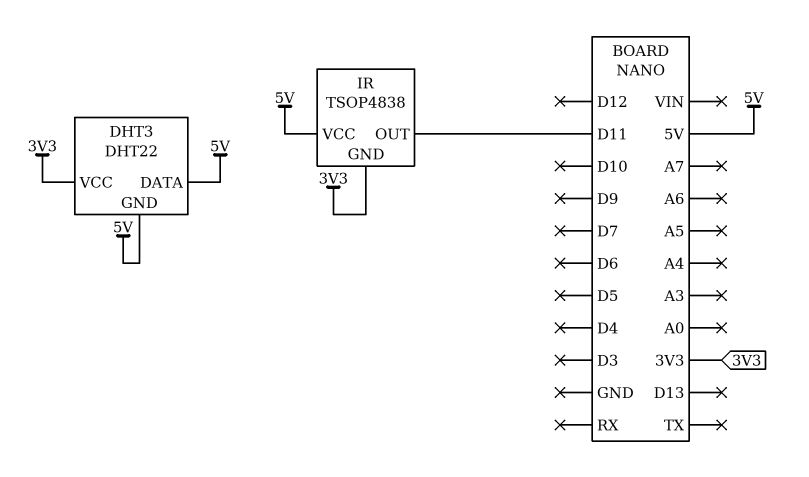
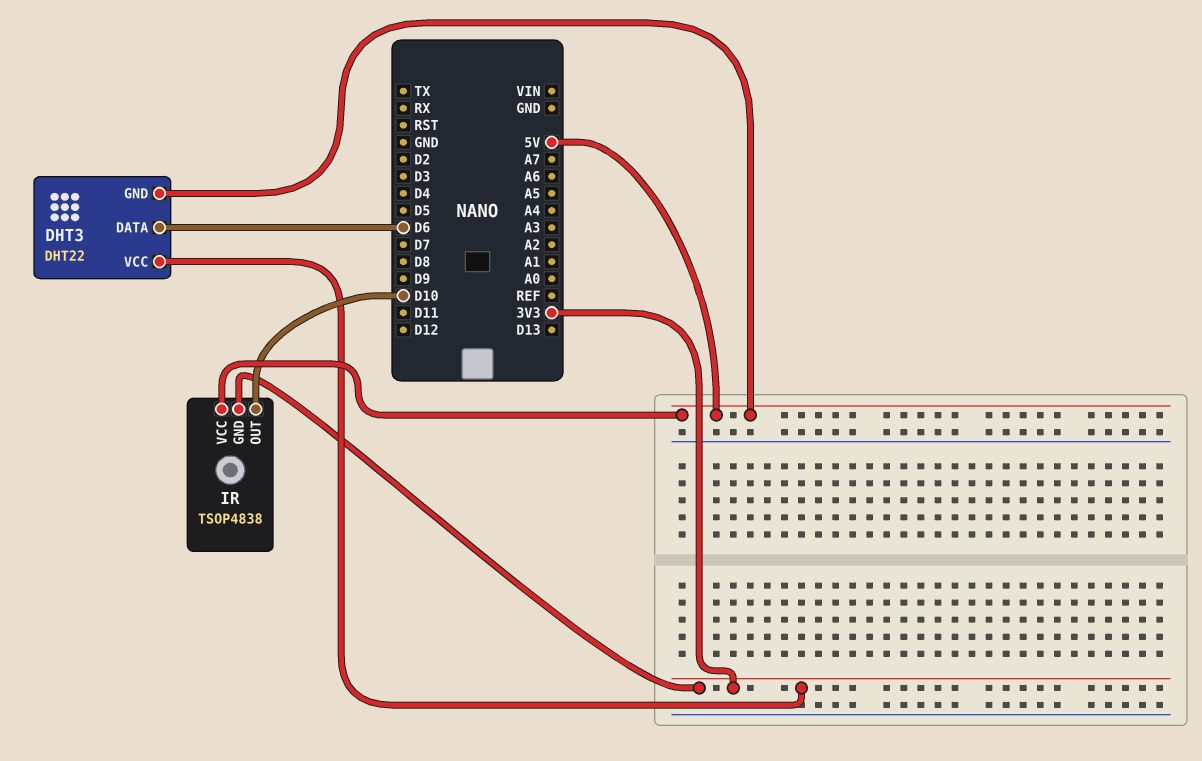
DHT3 pin DATA: 5V -> D6
IR pin OUT: D11 -> D10

